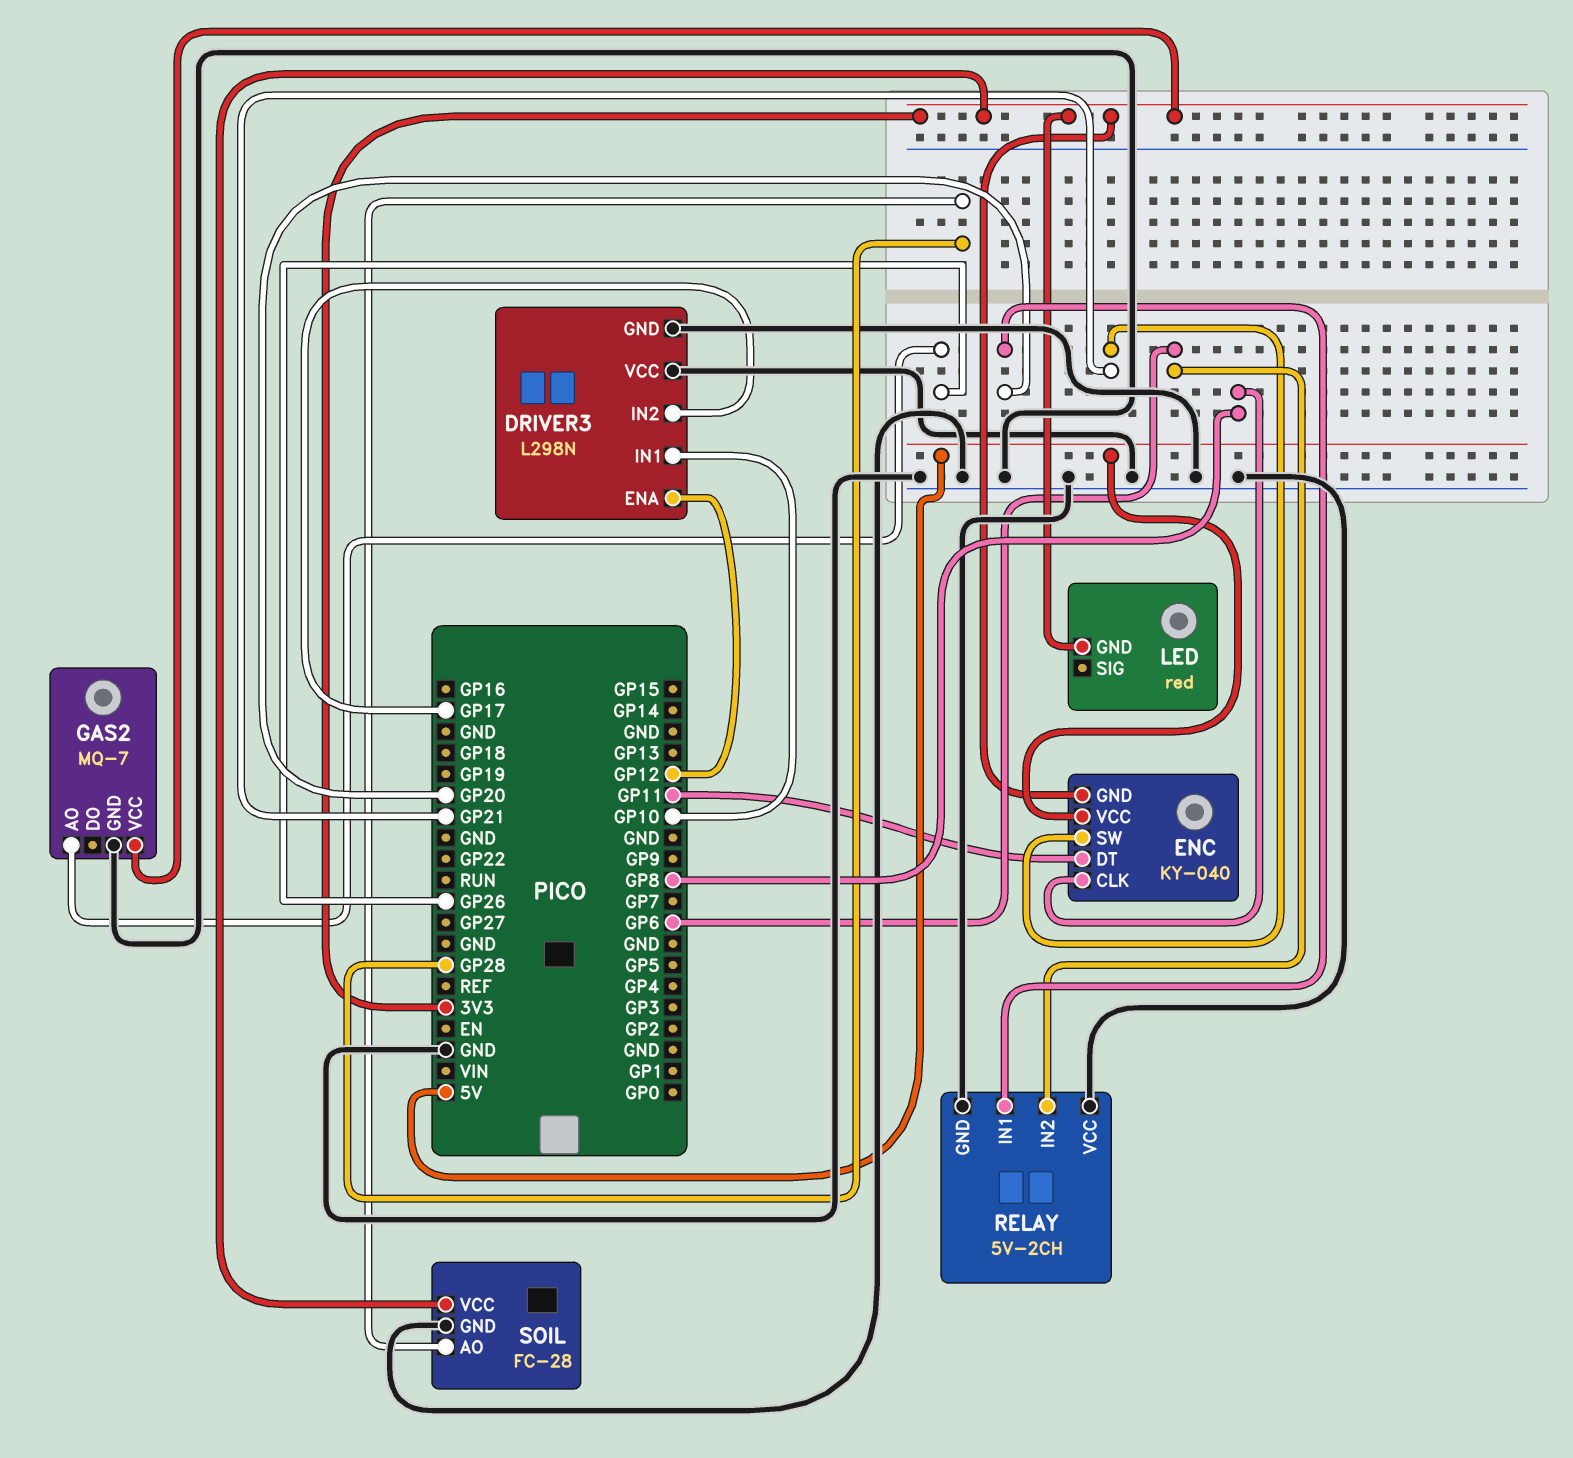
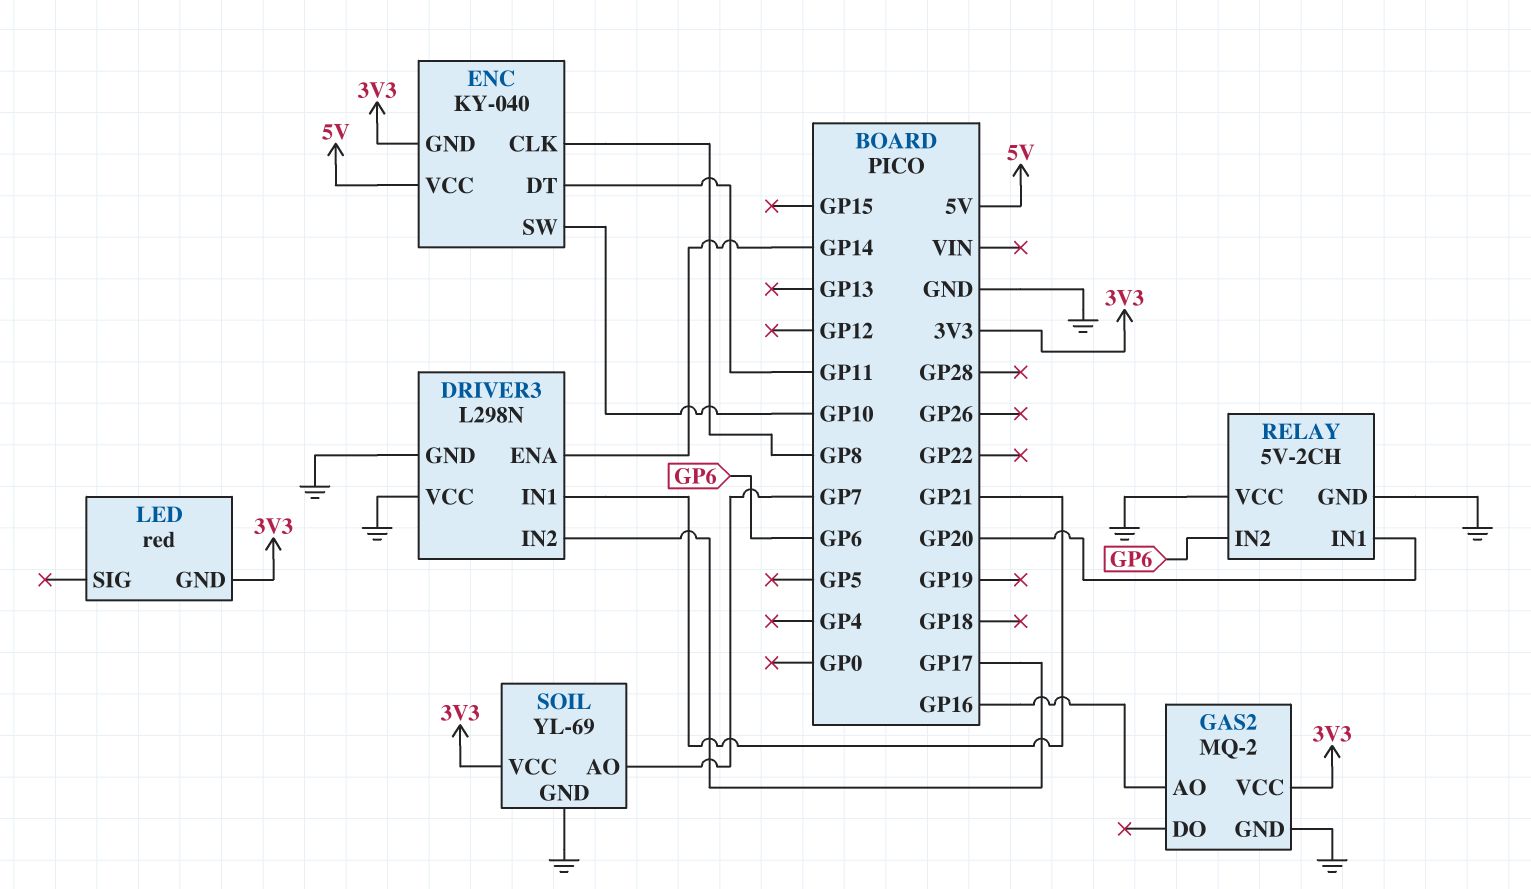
DRIVER3 pin ENA: GP12 -> GP14
DRIVER3 pin IN1: GP10 -> GP21
ENC pin SW: GP21 -> GP10
GAS2: MQ-7 -> MQ-2
GAS2 pin AO: GP26 -> GP16
SOIL: FC-28 -> YL-69
SOIL pin AO: GP28 -> GP7

